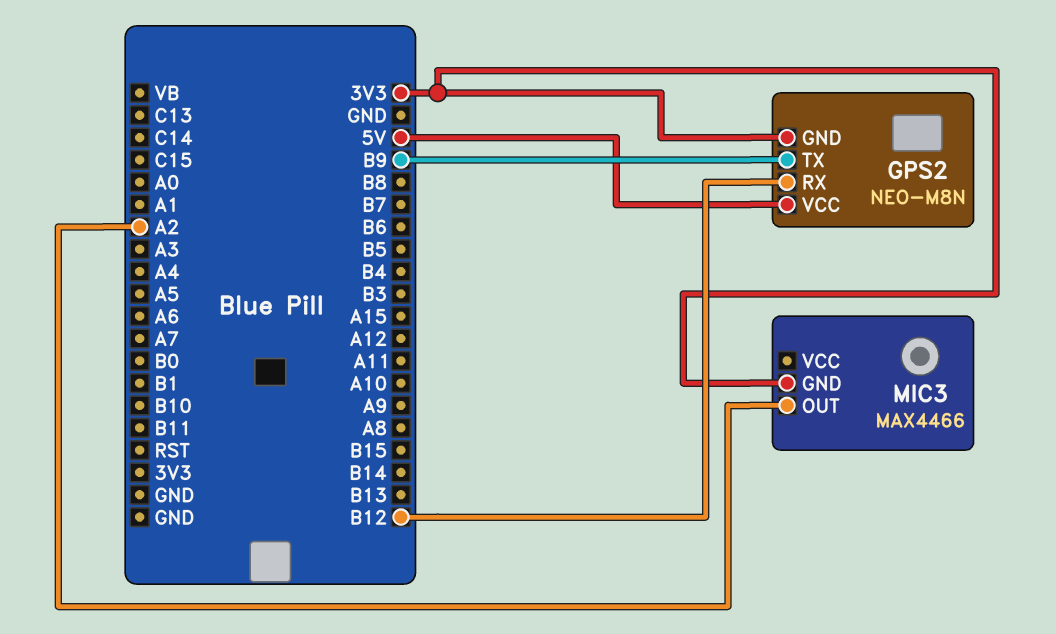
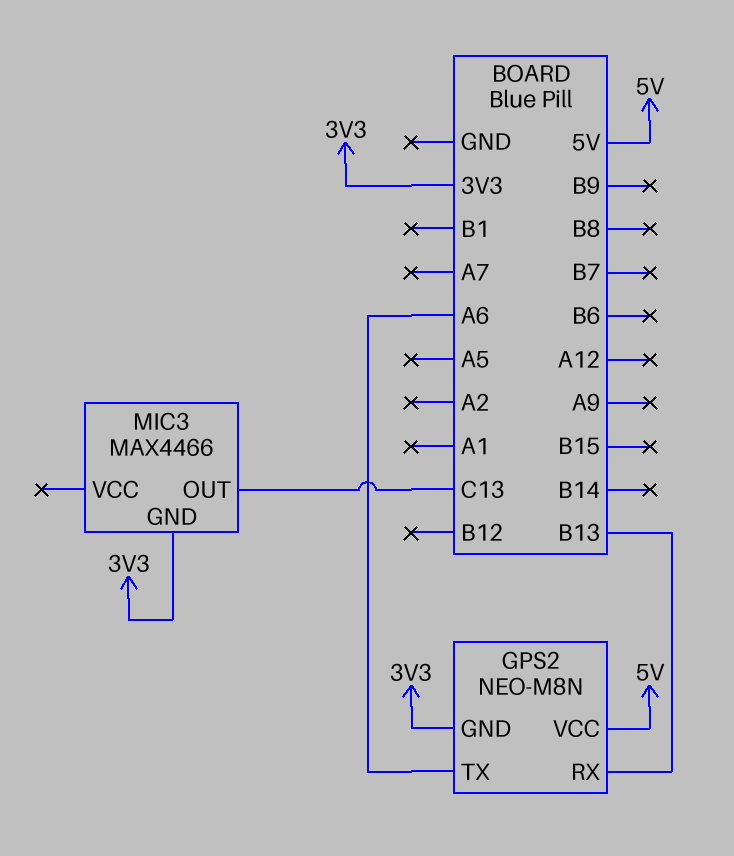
GPS2 pin RX: B12 -> B13
GPS2 pin TX: B9 -> A6
MIC3 pin OUT: A2 -> C13

